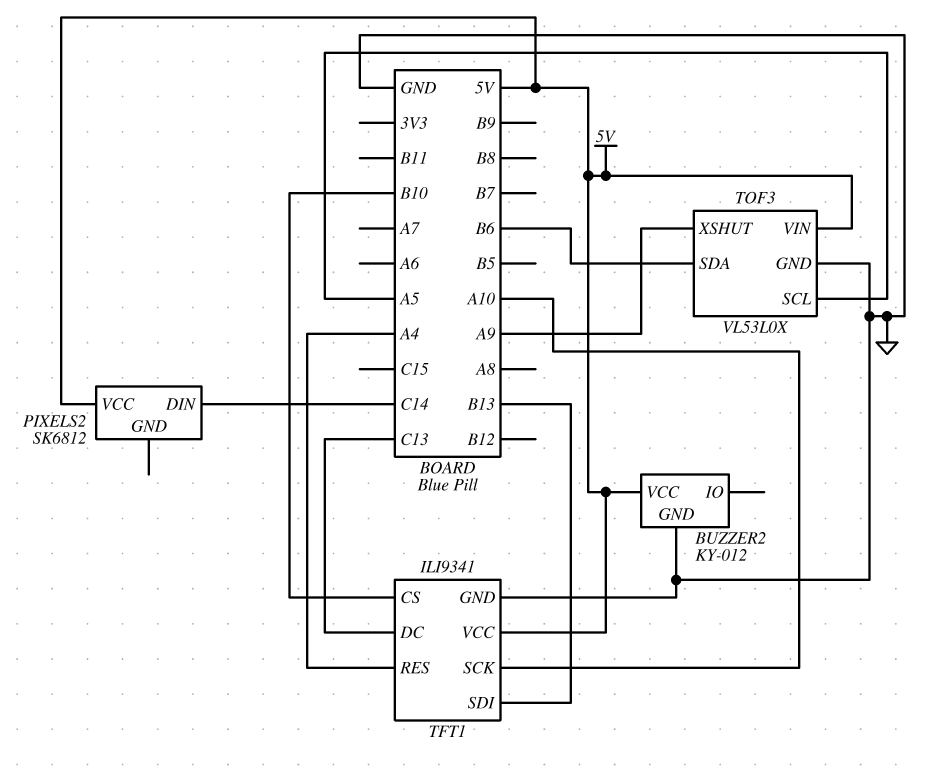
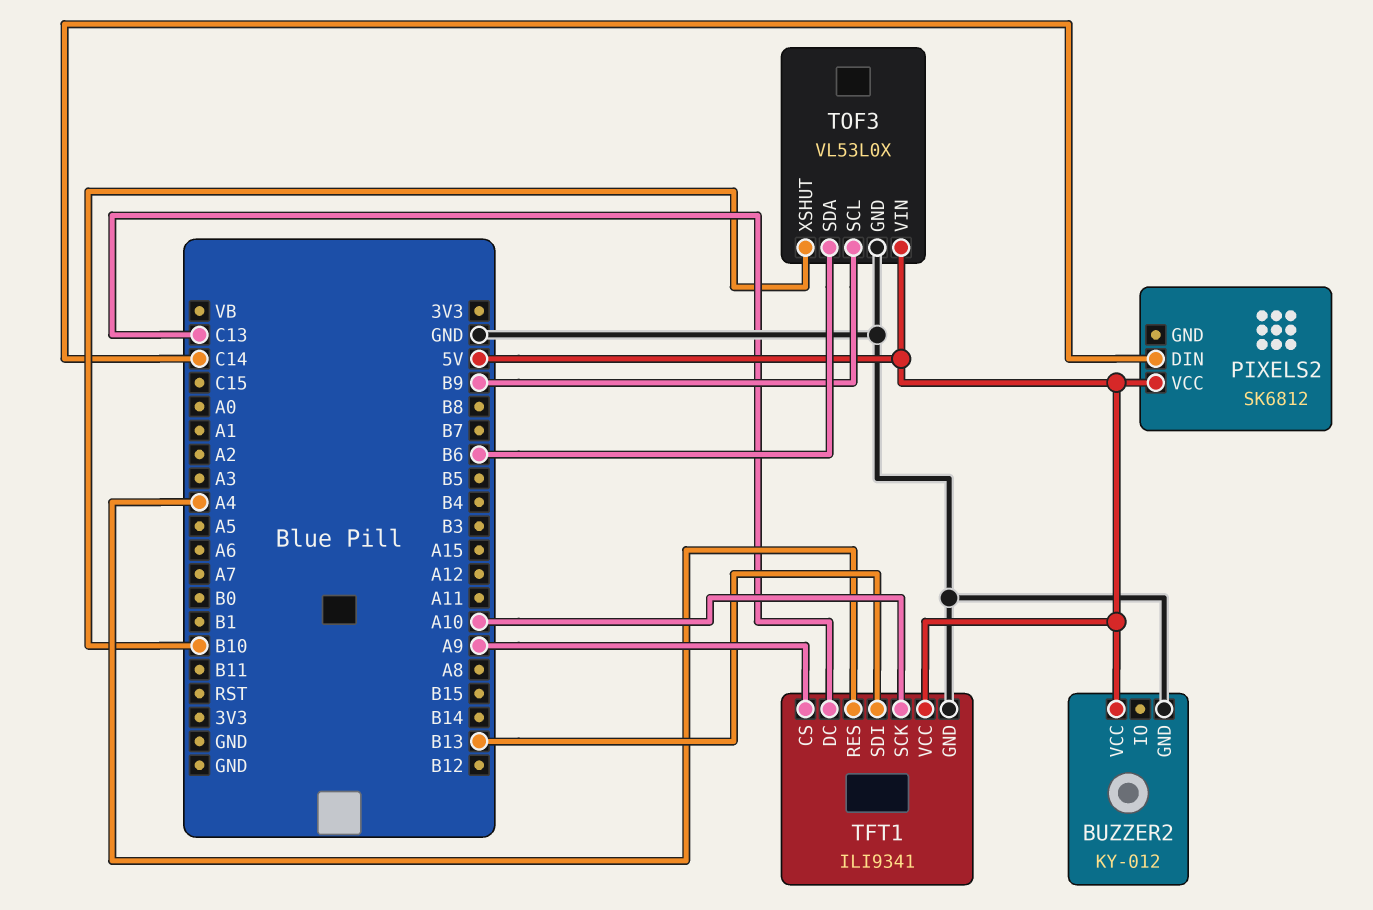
TFT1 pin CS: B10 -> A9
TOF3 pin SCL: A5 -> B9
TOF3 pin XSHUT: A9 -> B10

